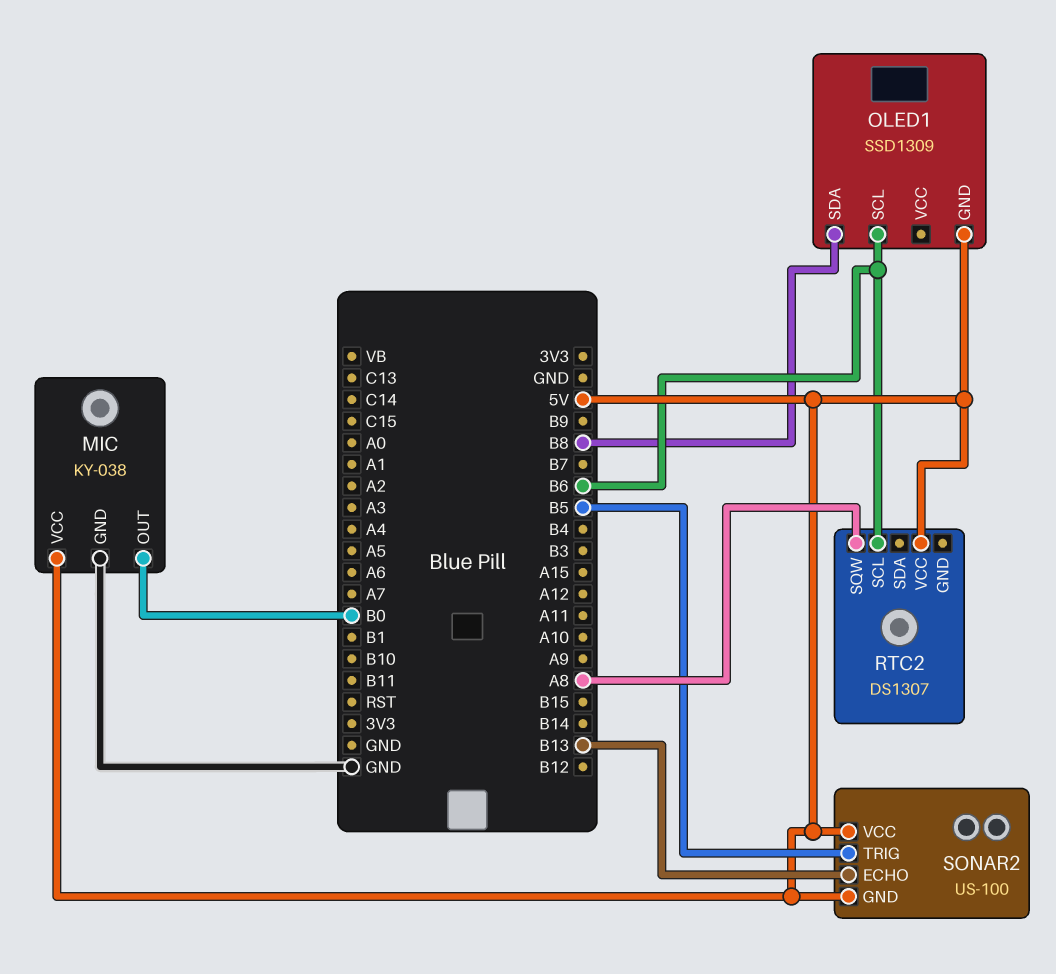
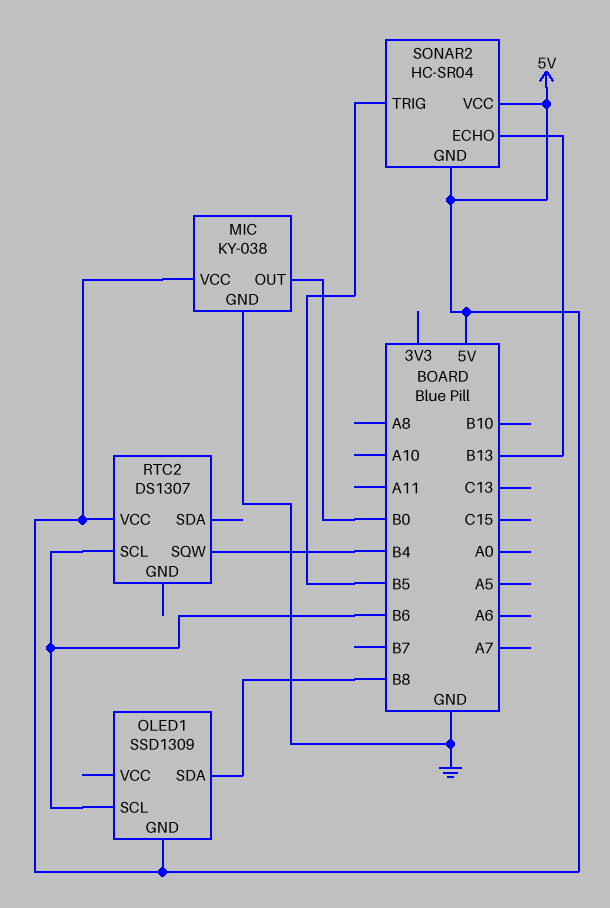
RTC2 pin SQW: A8 -> B4
SONAR2: US-100 -> HC-SR04

